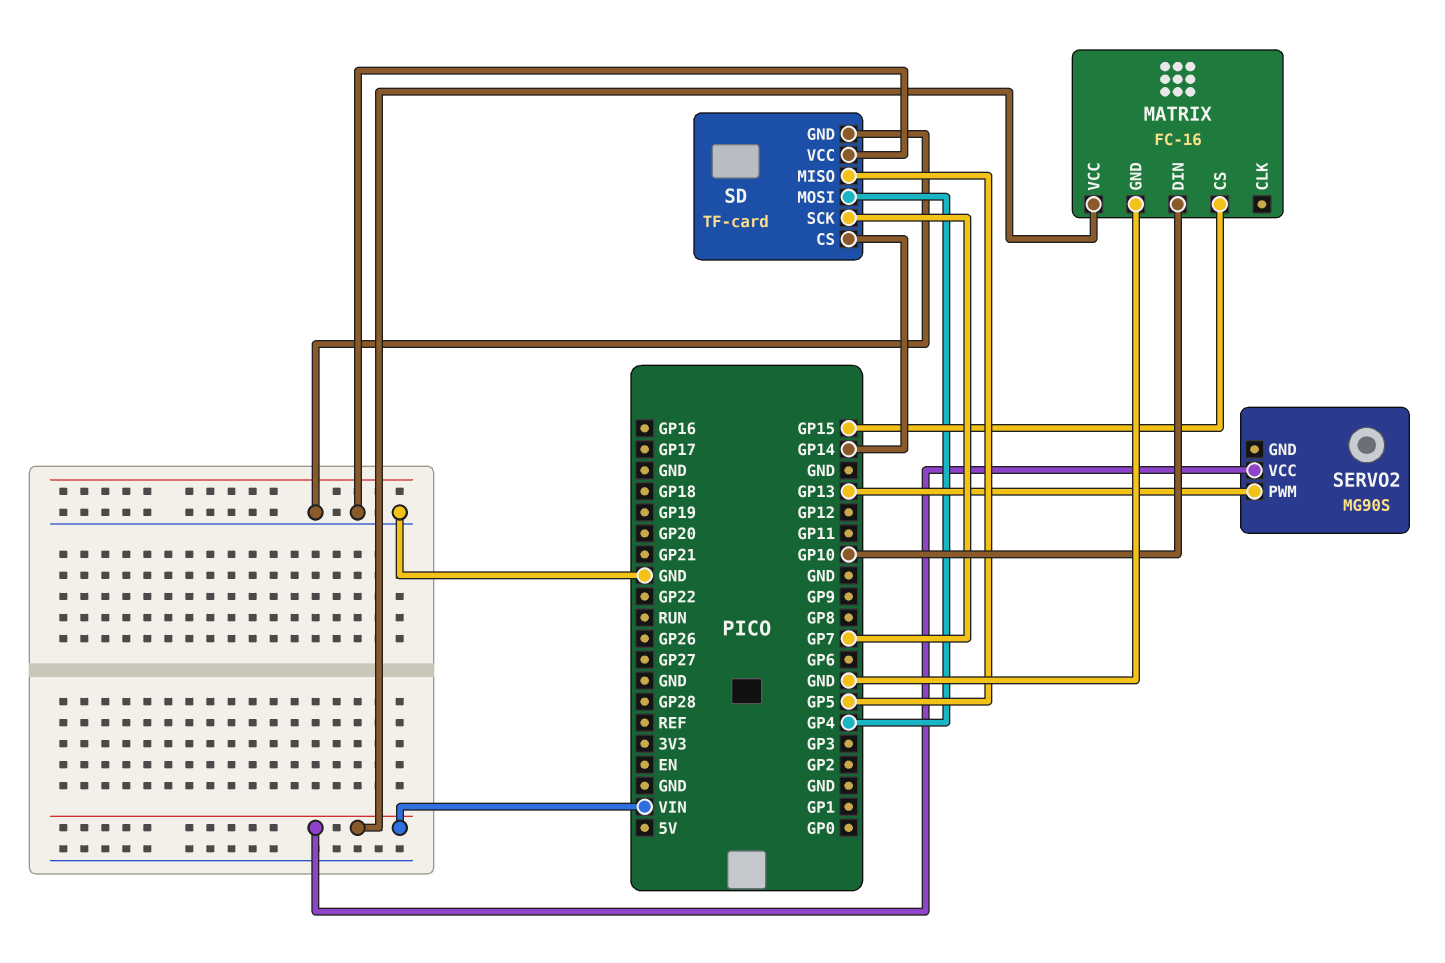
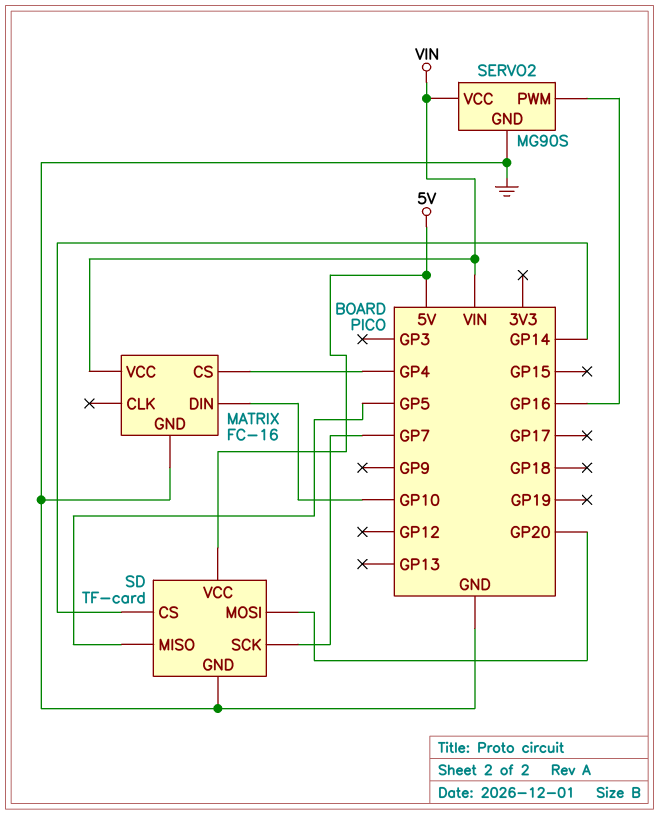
MATRIX pin CS: GP15 -> GP4
SD pin MOSI: GP4 -> GP20
SD pin VCC: GND -> 5V
SERVO2 pin GND: none -> GND
SERVO2 pin PWM: GP13 -> GP16

